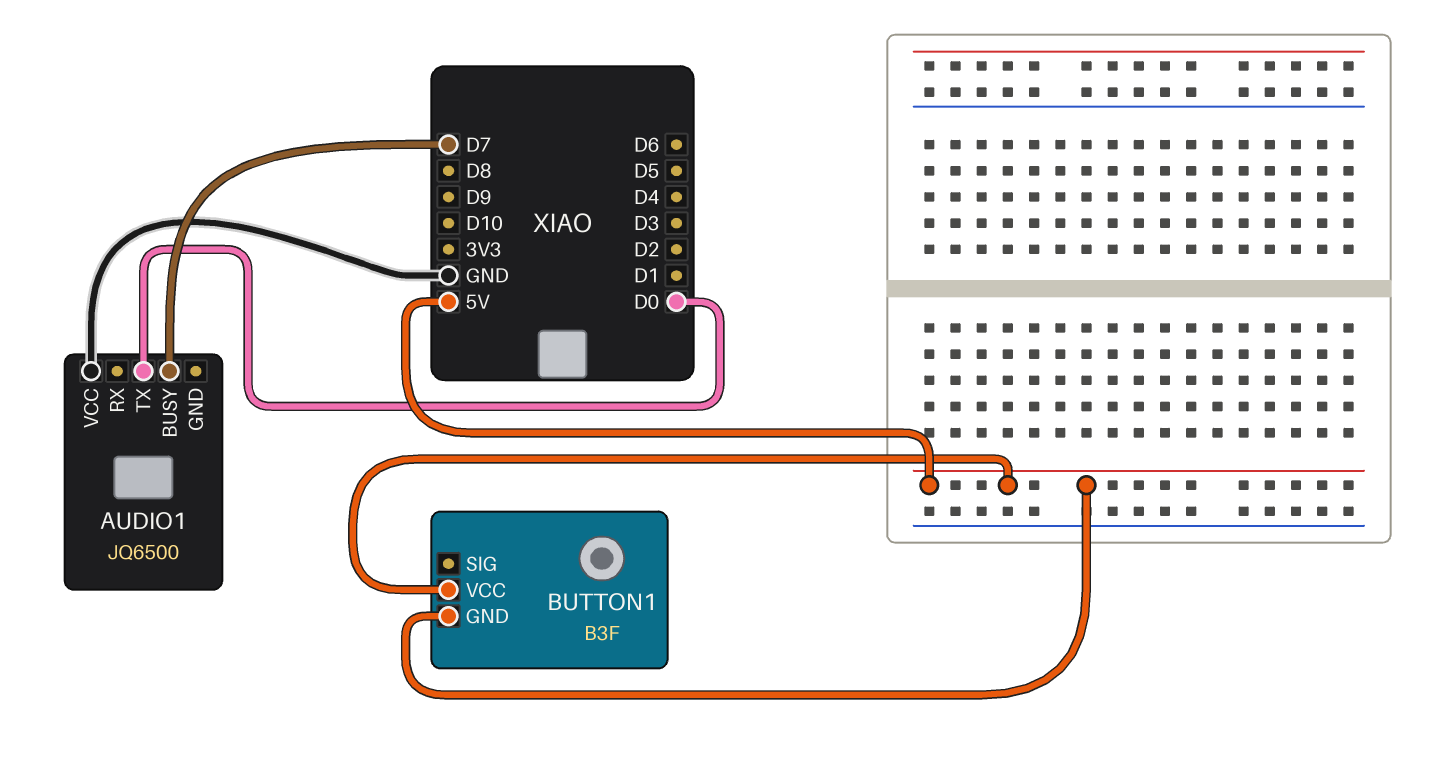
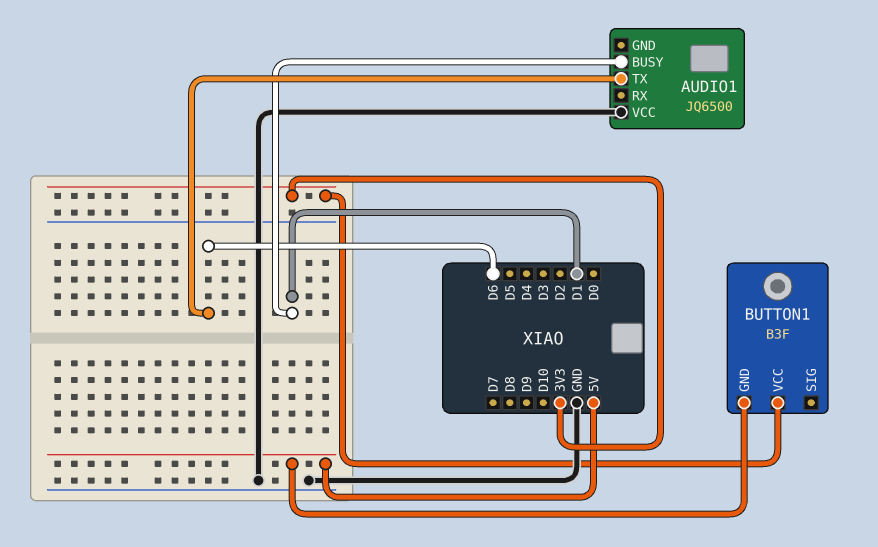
AUDIO1 pin BUSY: D7 -> D1
AUDIO1 pin TX: D0 -> D6
BUTTON1 pin VCC: 5V -> 3V3

